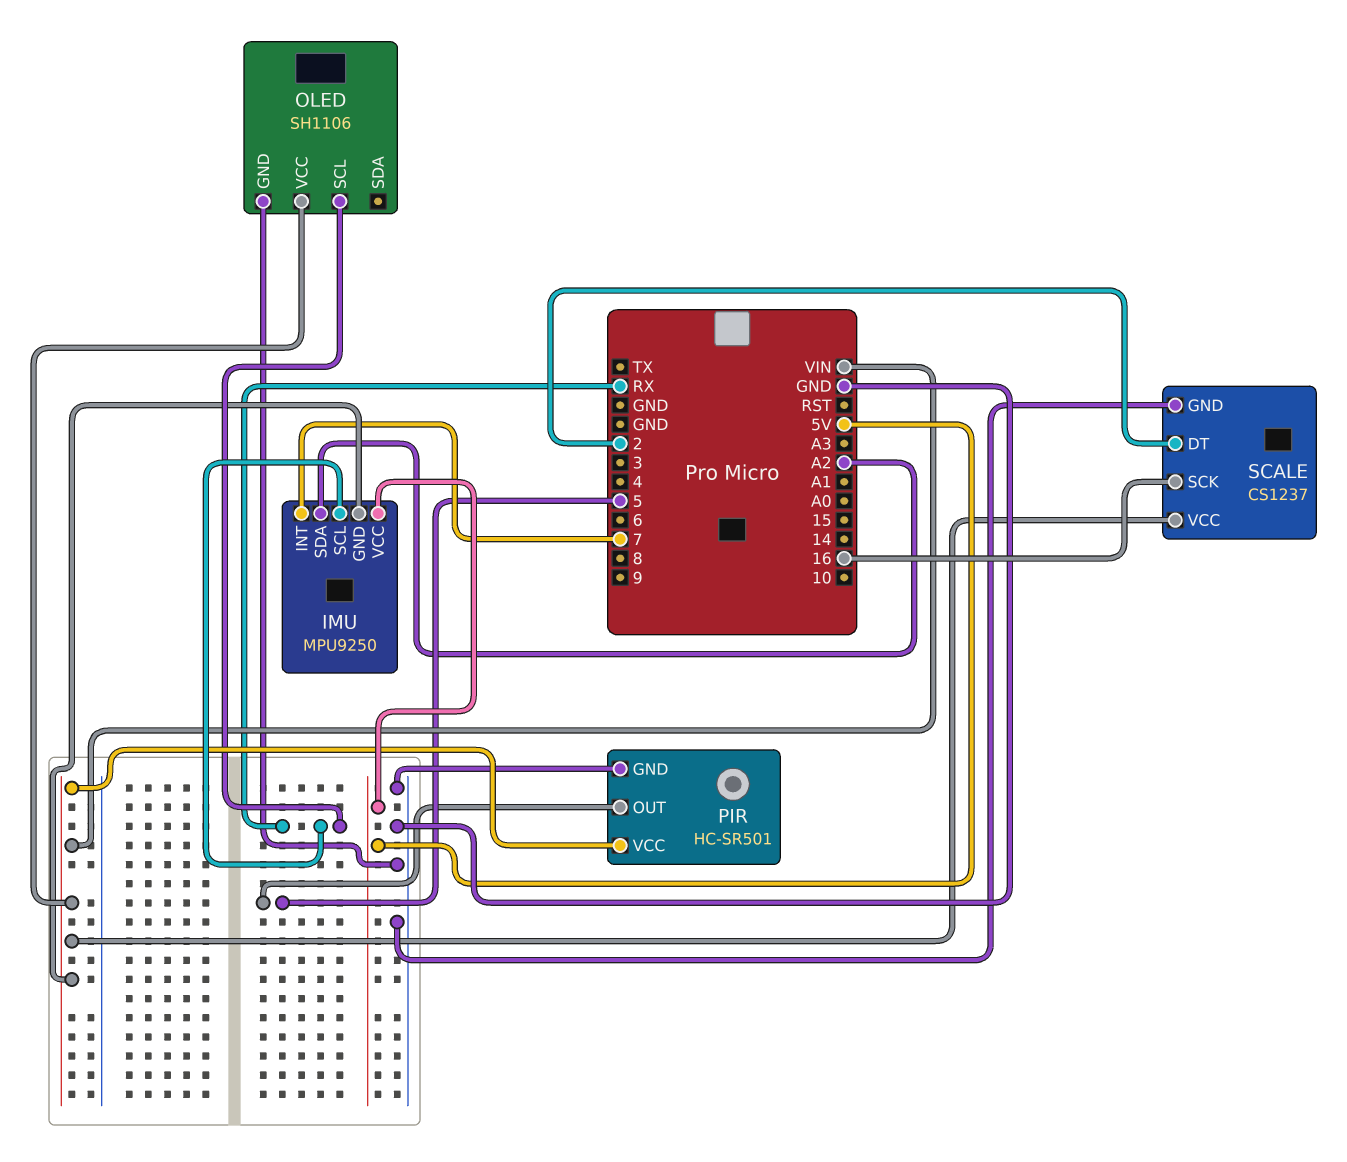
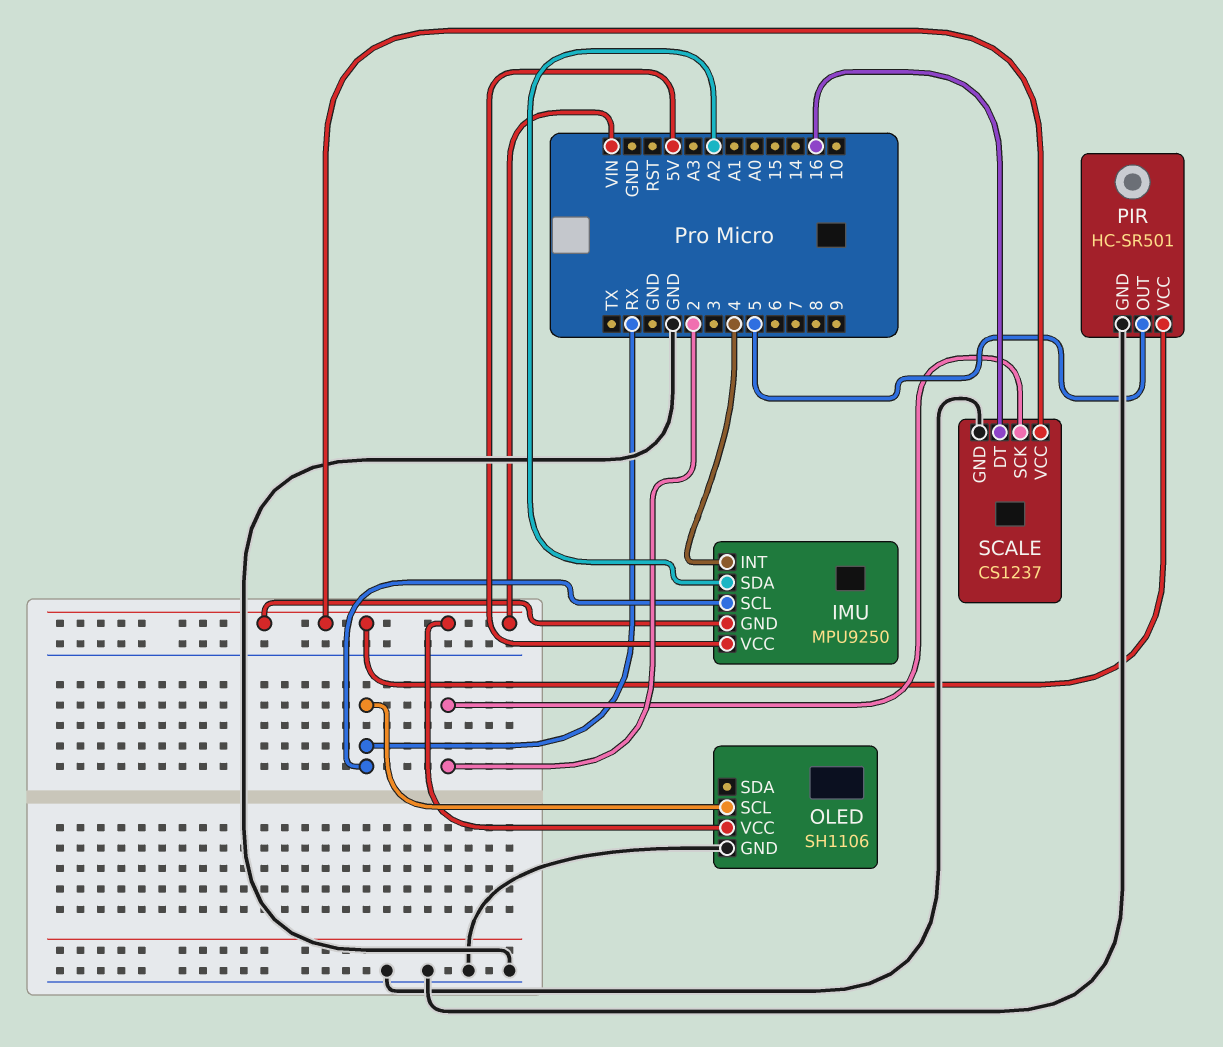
IMU pin INT: 7 -> 4
SCALE pin DT: 2 -> 16
SCALE pin SCK: 16 -> 2

